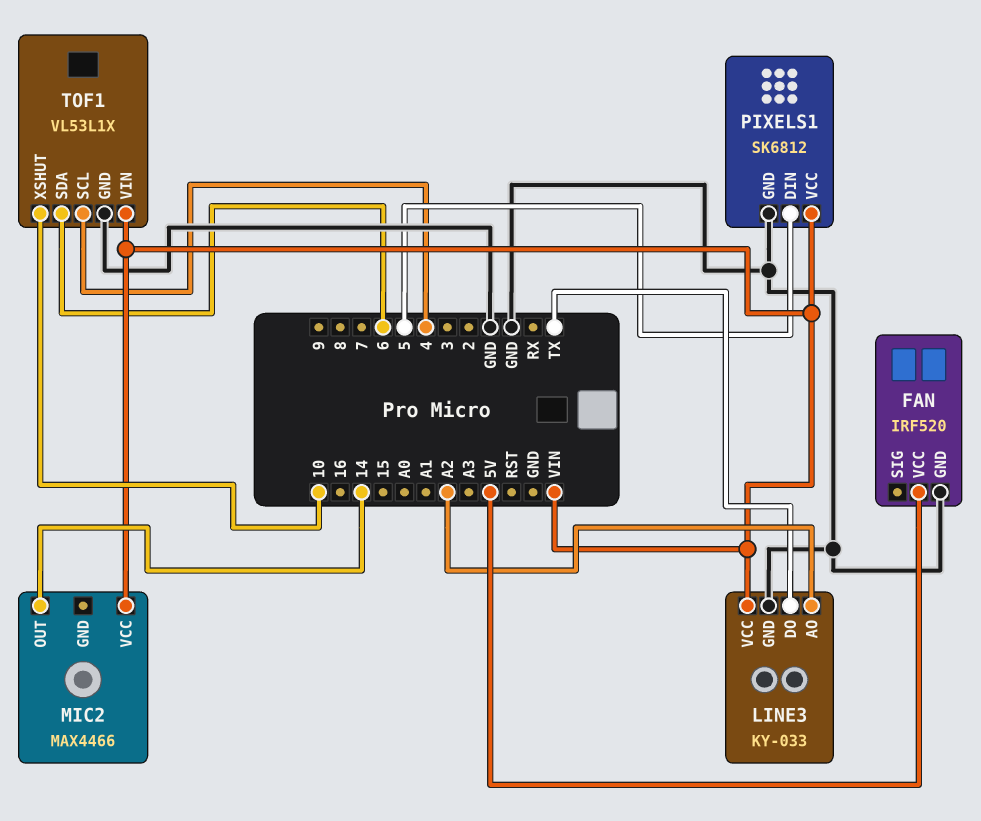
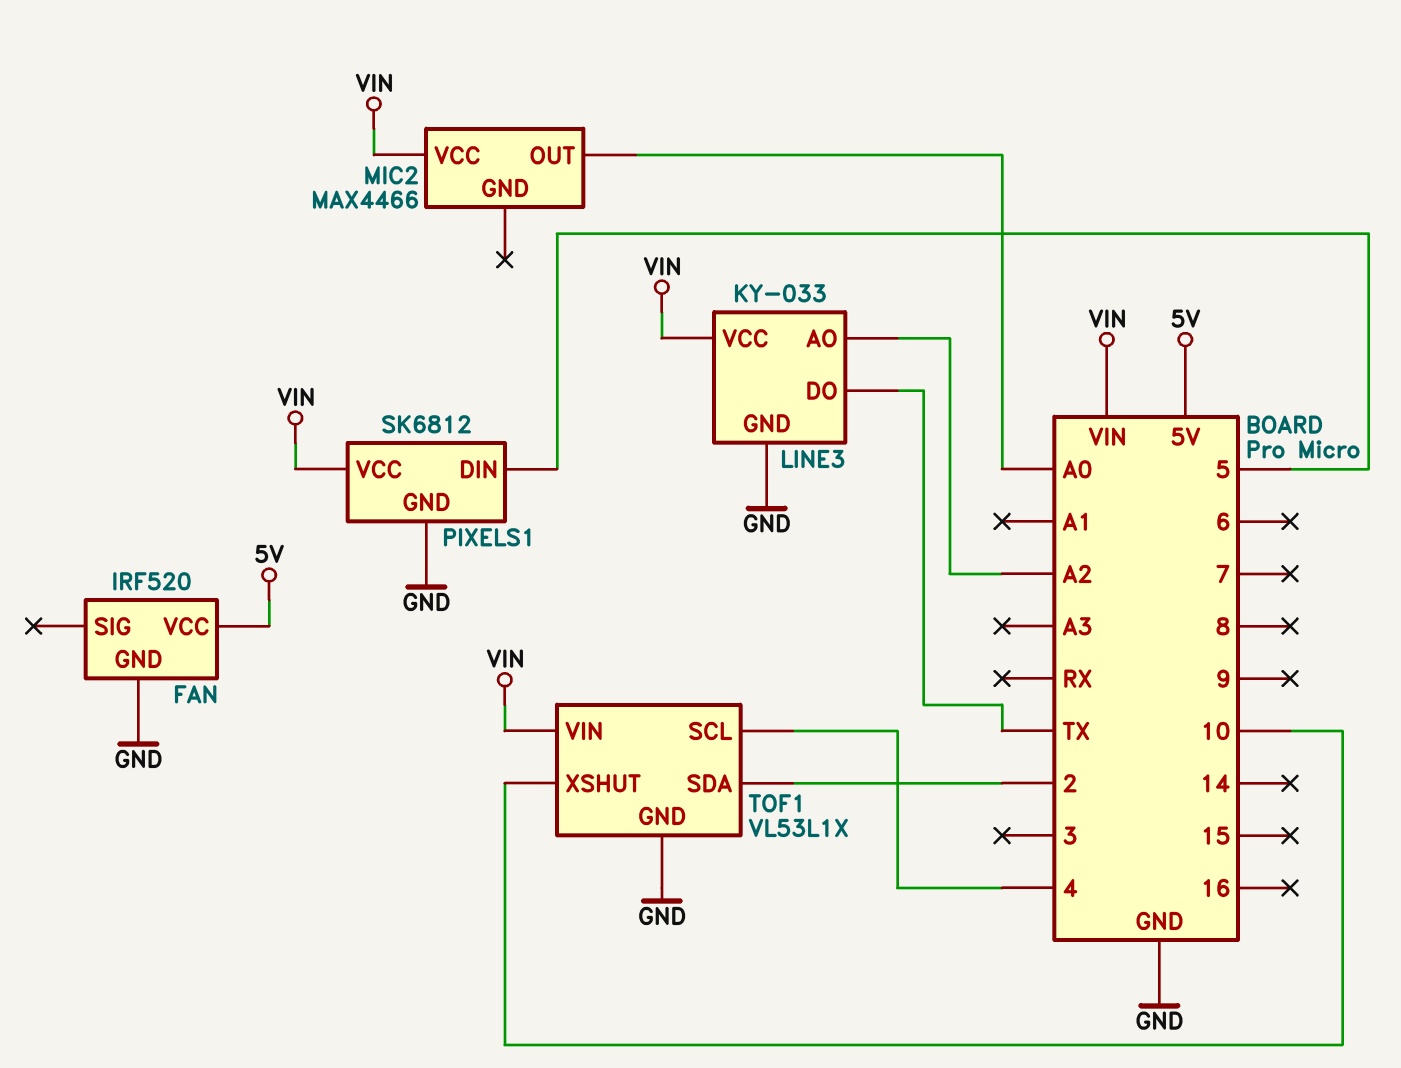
MIC2 pin OUT: 14 -> A0
TOF1 pin SDA: 6 -> 2

